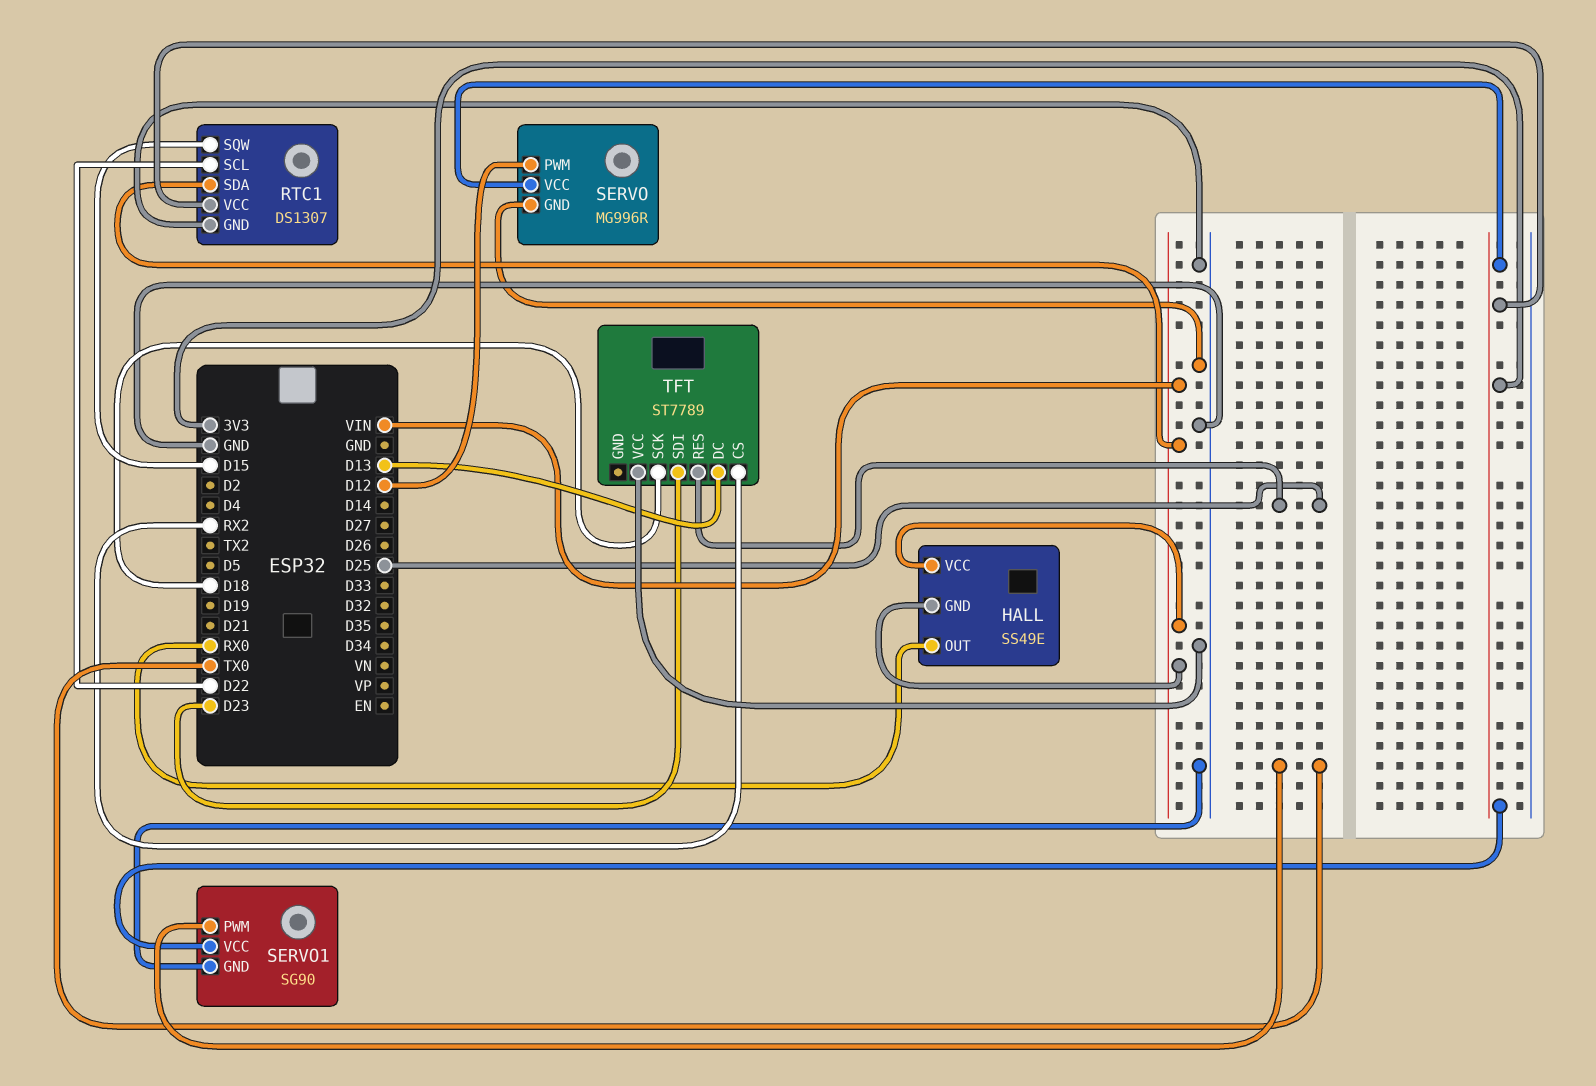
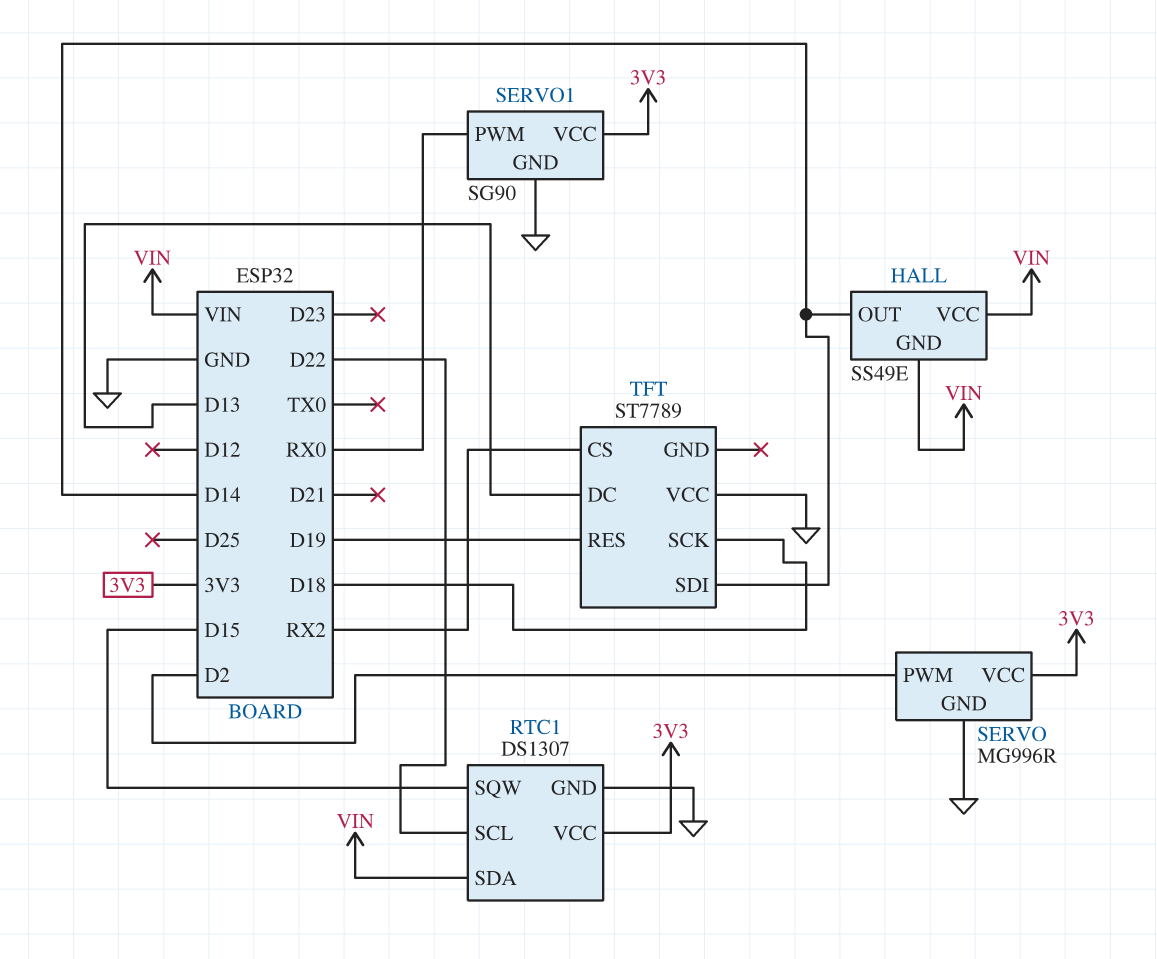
HALL pin OUT: RX0 -> D14
SERVO pin PWM: D12 -> D2
SERVO1 pin PWM: TX0 -> RX0
TFT pin RES: D25 -> D19
TFT pin SDI: D23 -> D14

